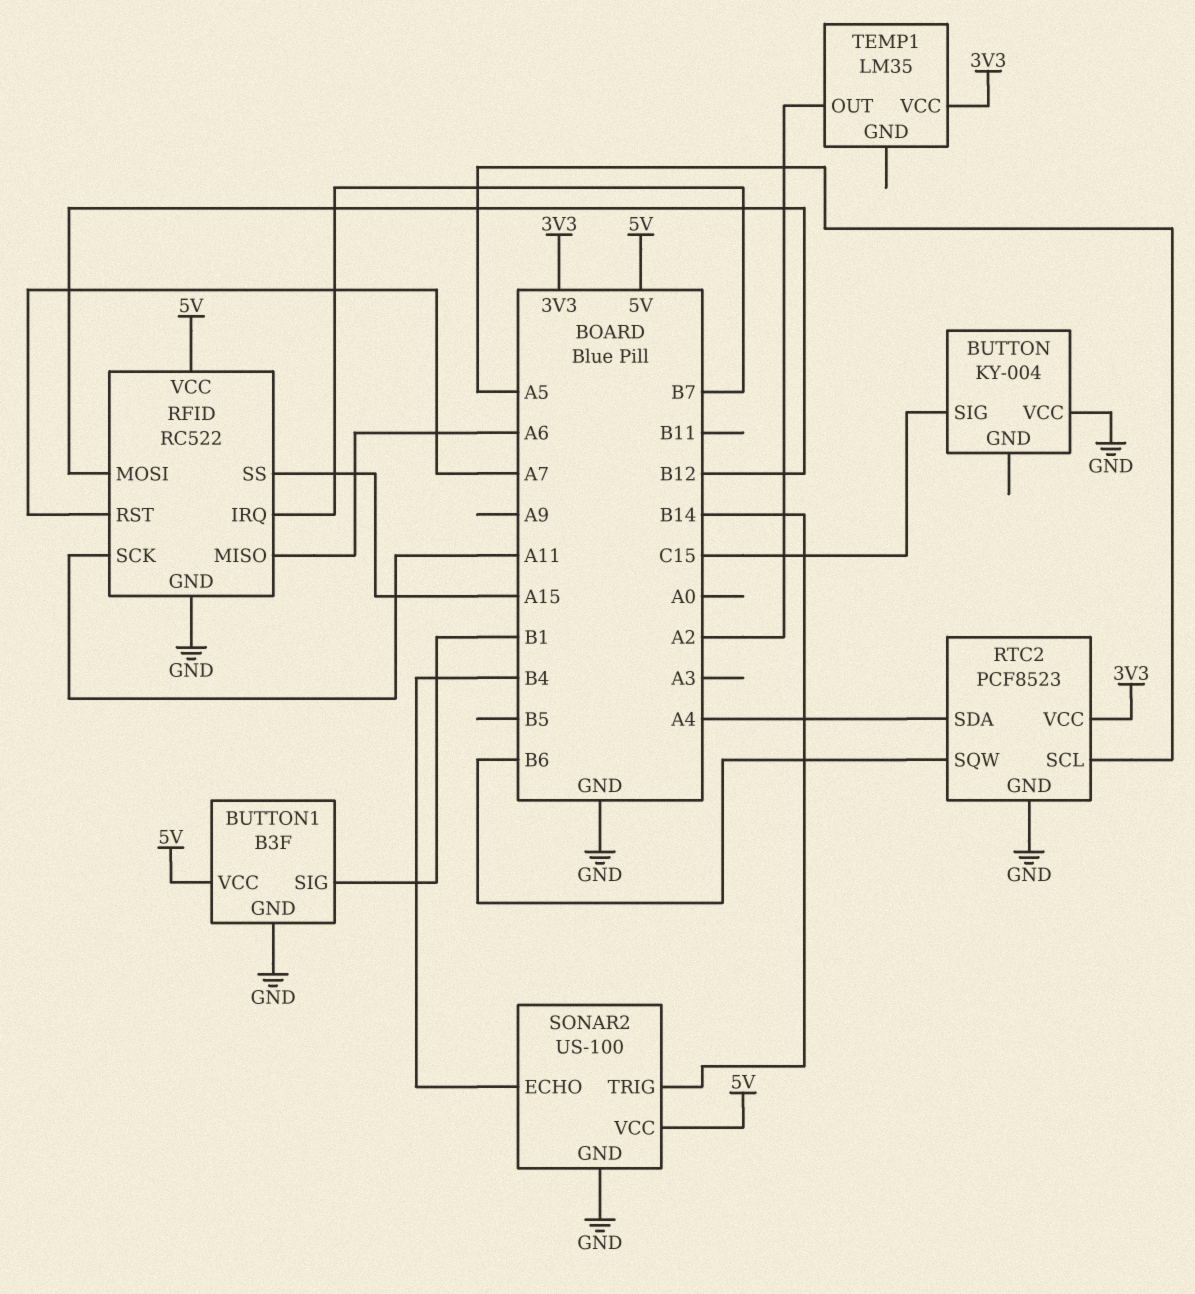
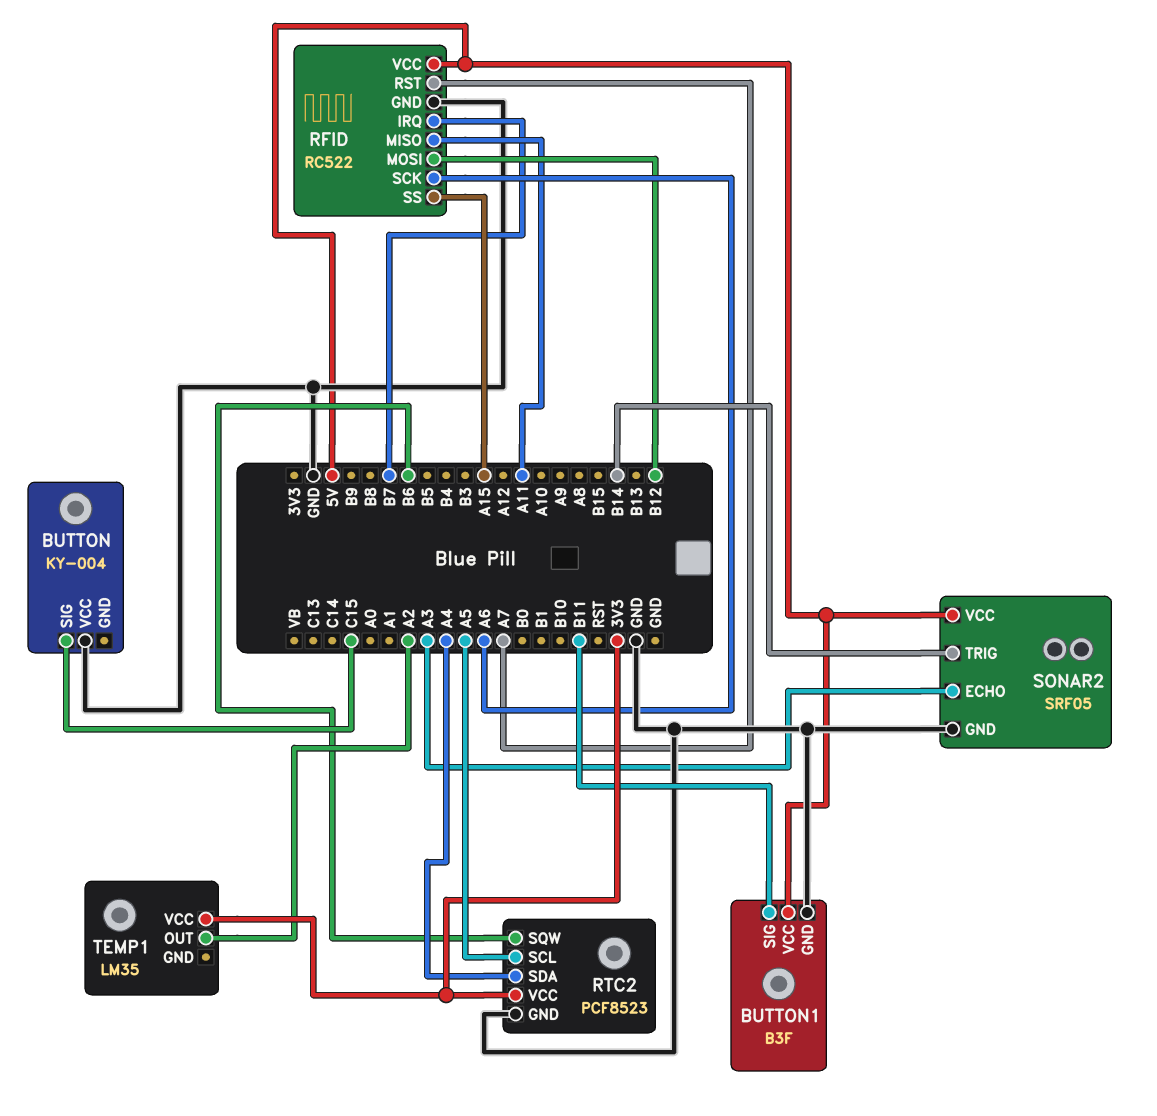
BUTTON1 pin SIG: B1 -> B11
RFID pin MISO: A6 -> A11
RFID pin SCK: A11 -> A6
SONAR2: US-100 -> SRF05
SONAR2 pin ECHO: B4 -> A3

